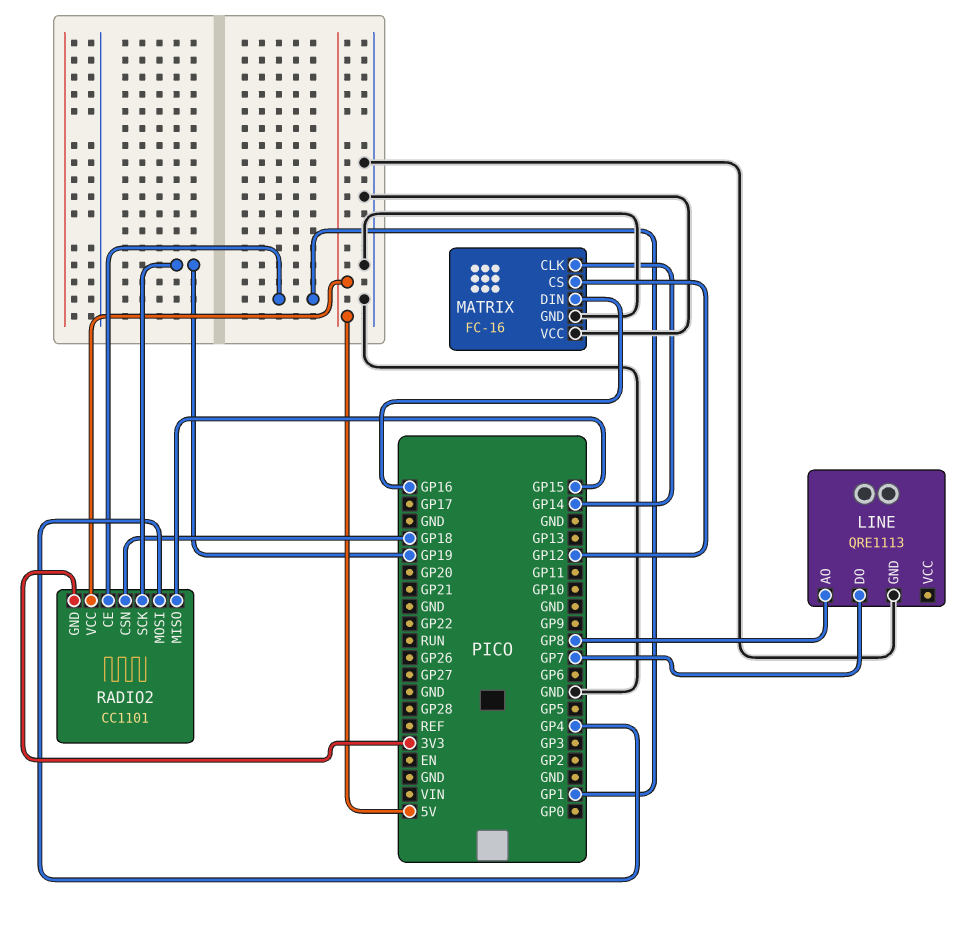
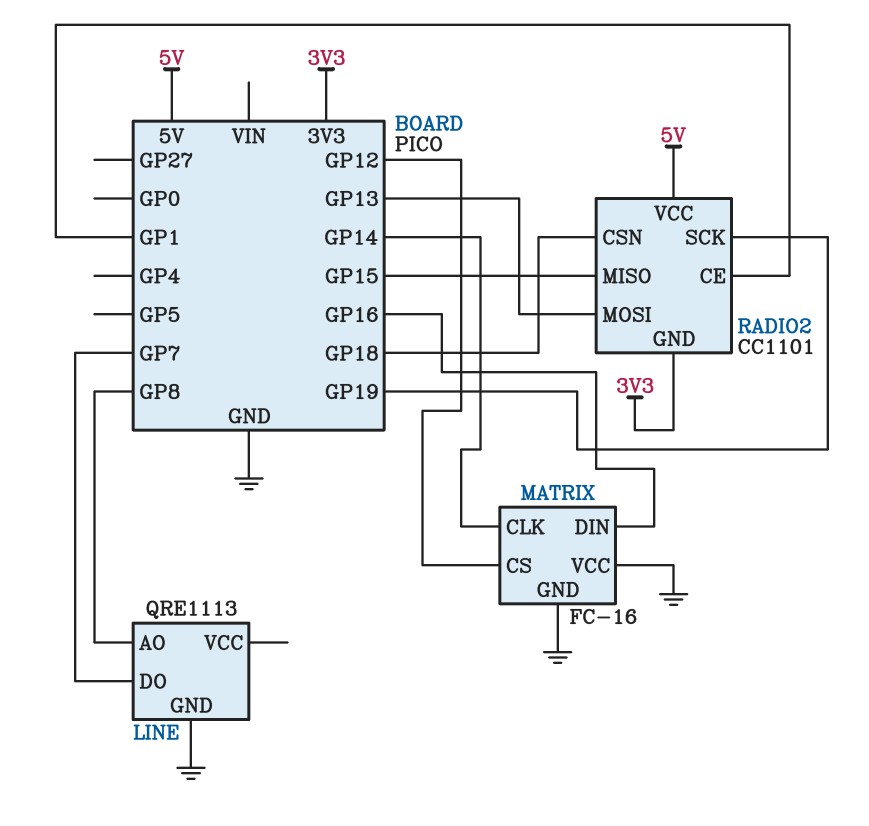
RADIO2 pin MOSI: GP4 -> GP13

